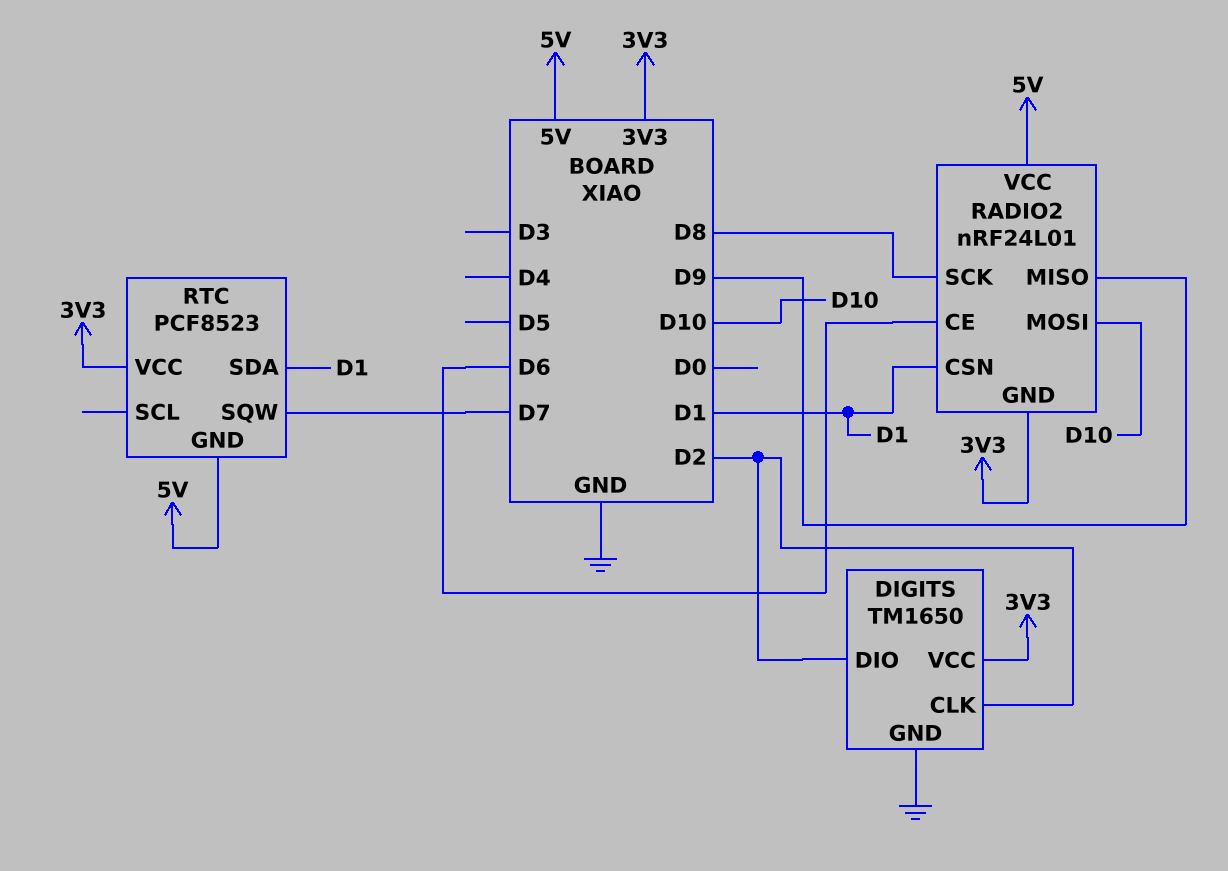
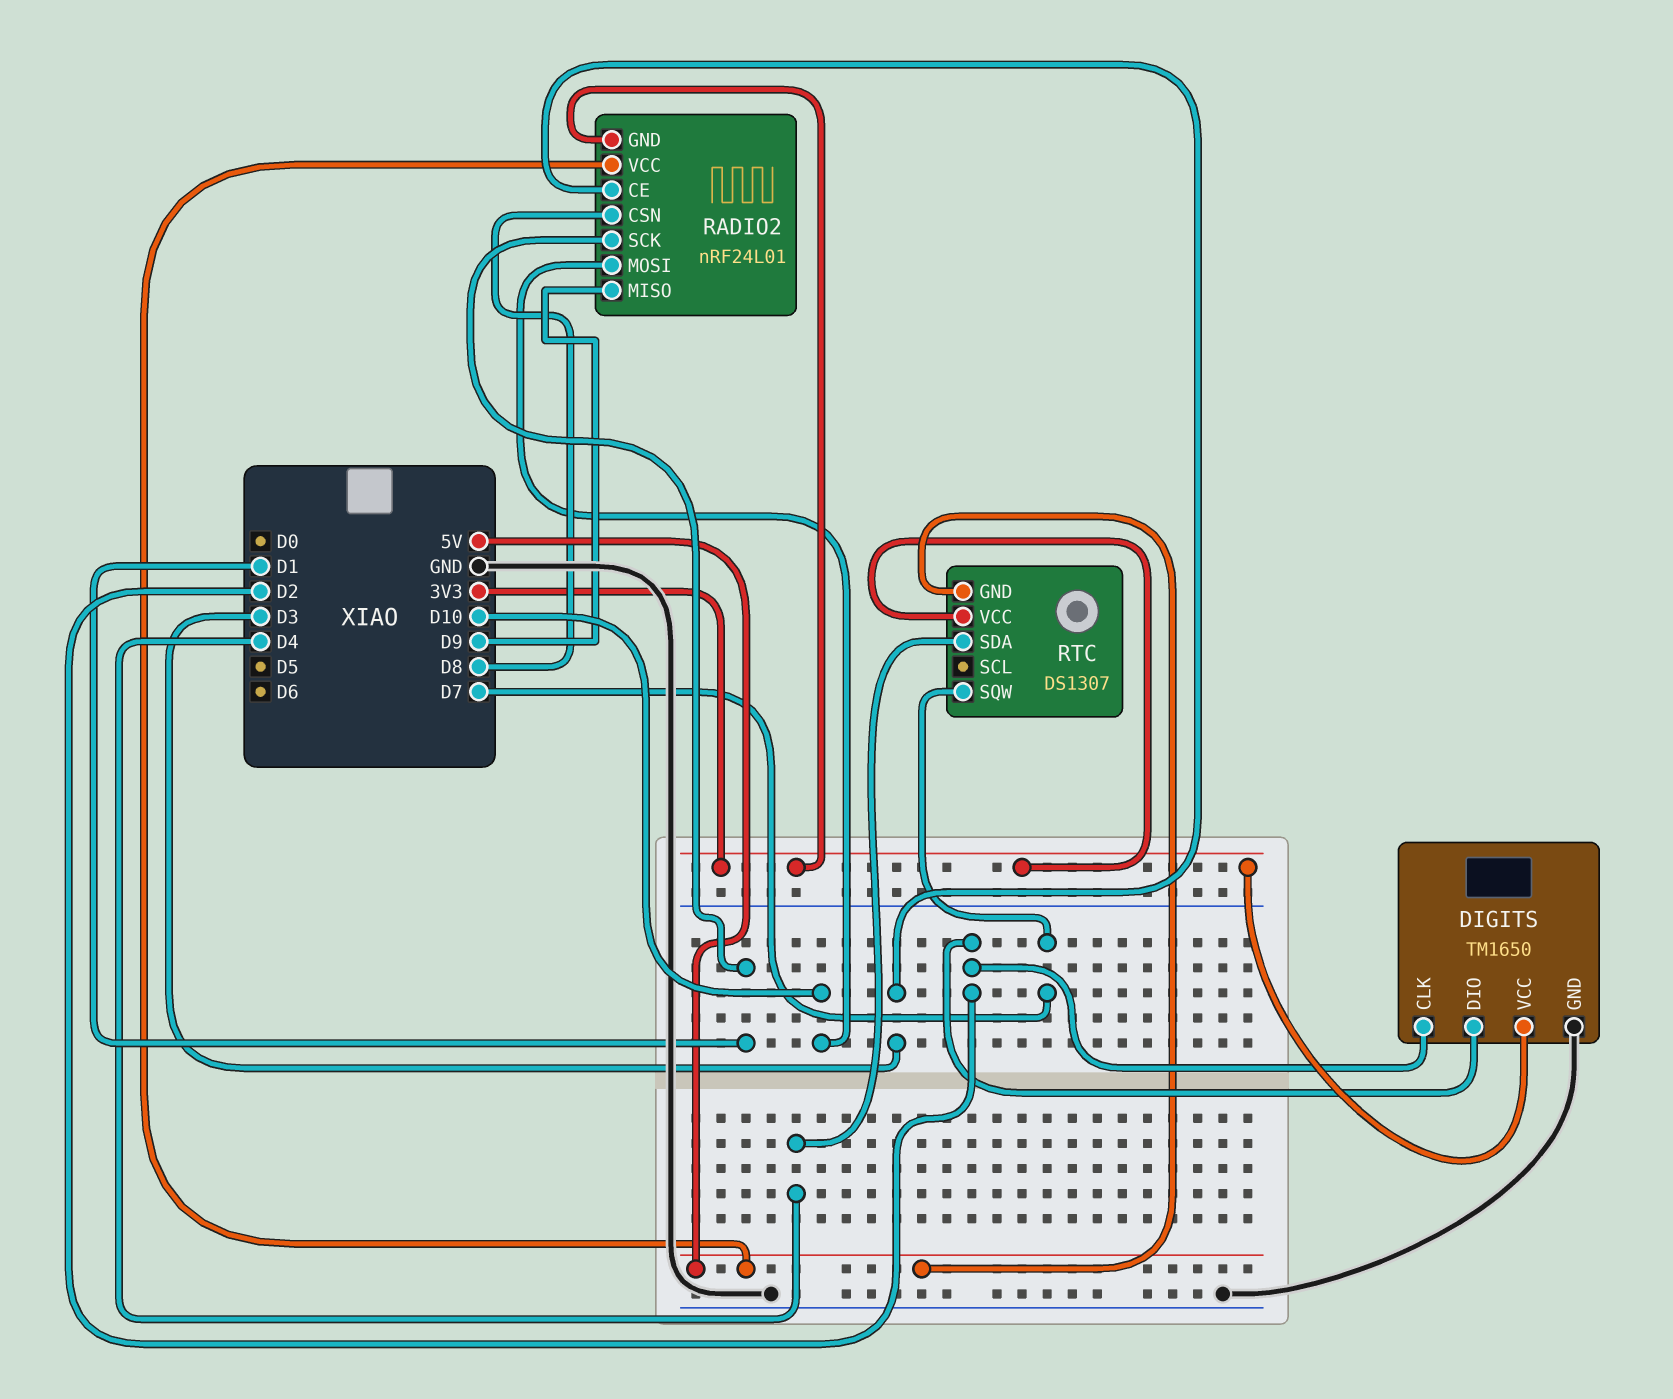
RADIO2 pin CE: D6 -> D3
RADIO2 pin CSN: D1 -> D8
RADIO2 pin SCK: D8 -> D1
RTC: PCF8523 -> DS1307
RTC pin SDA: D1 -> D4

